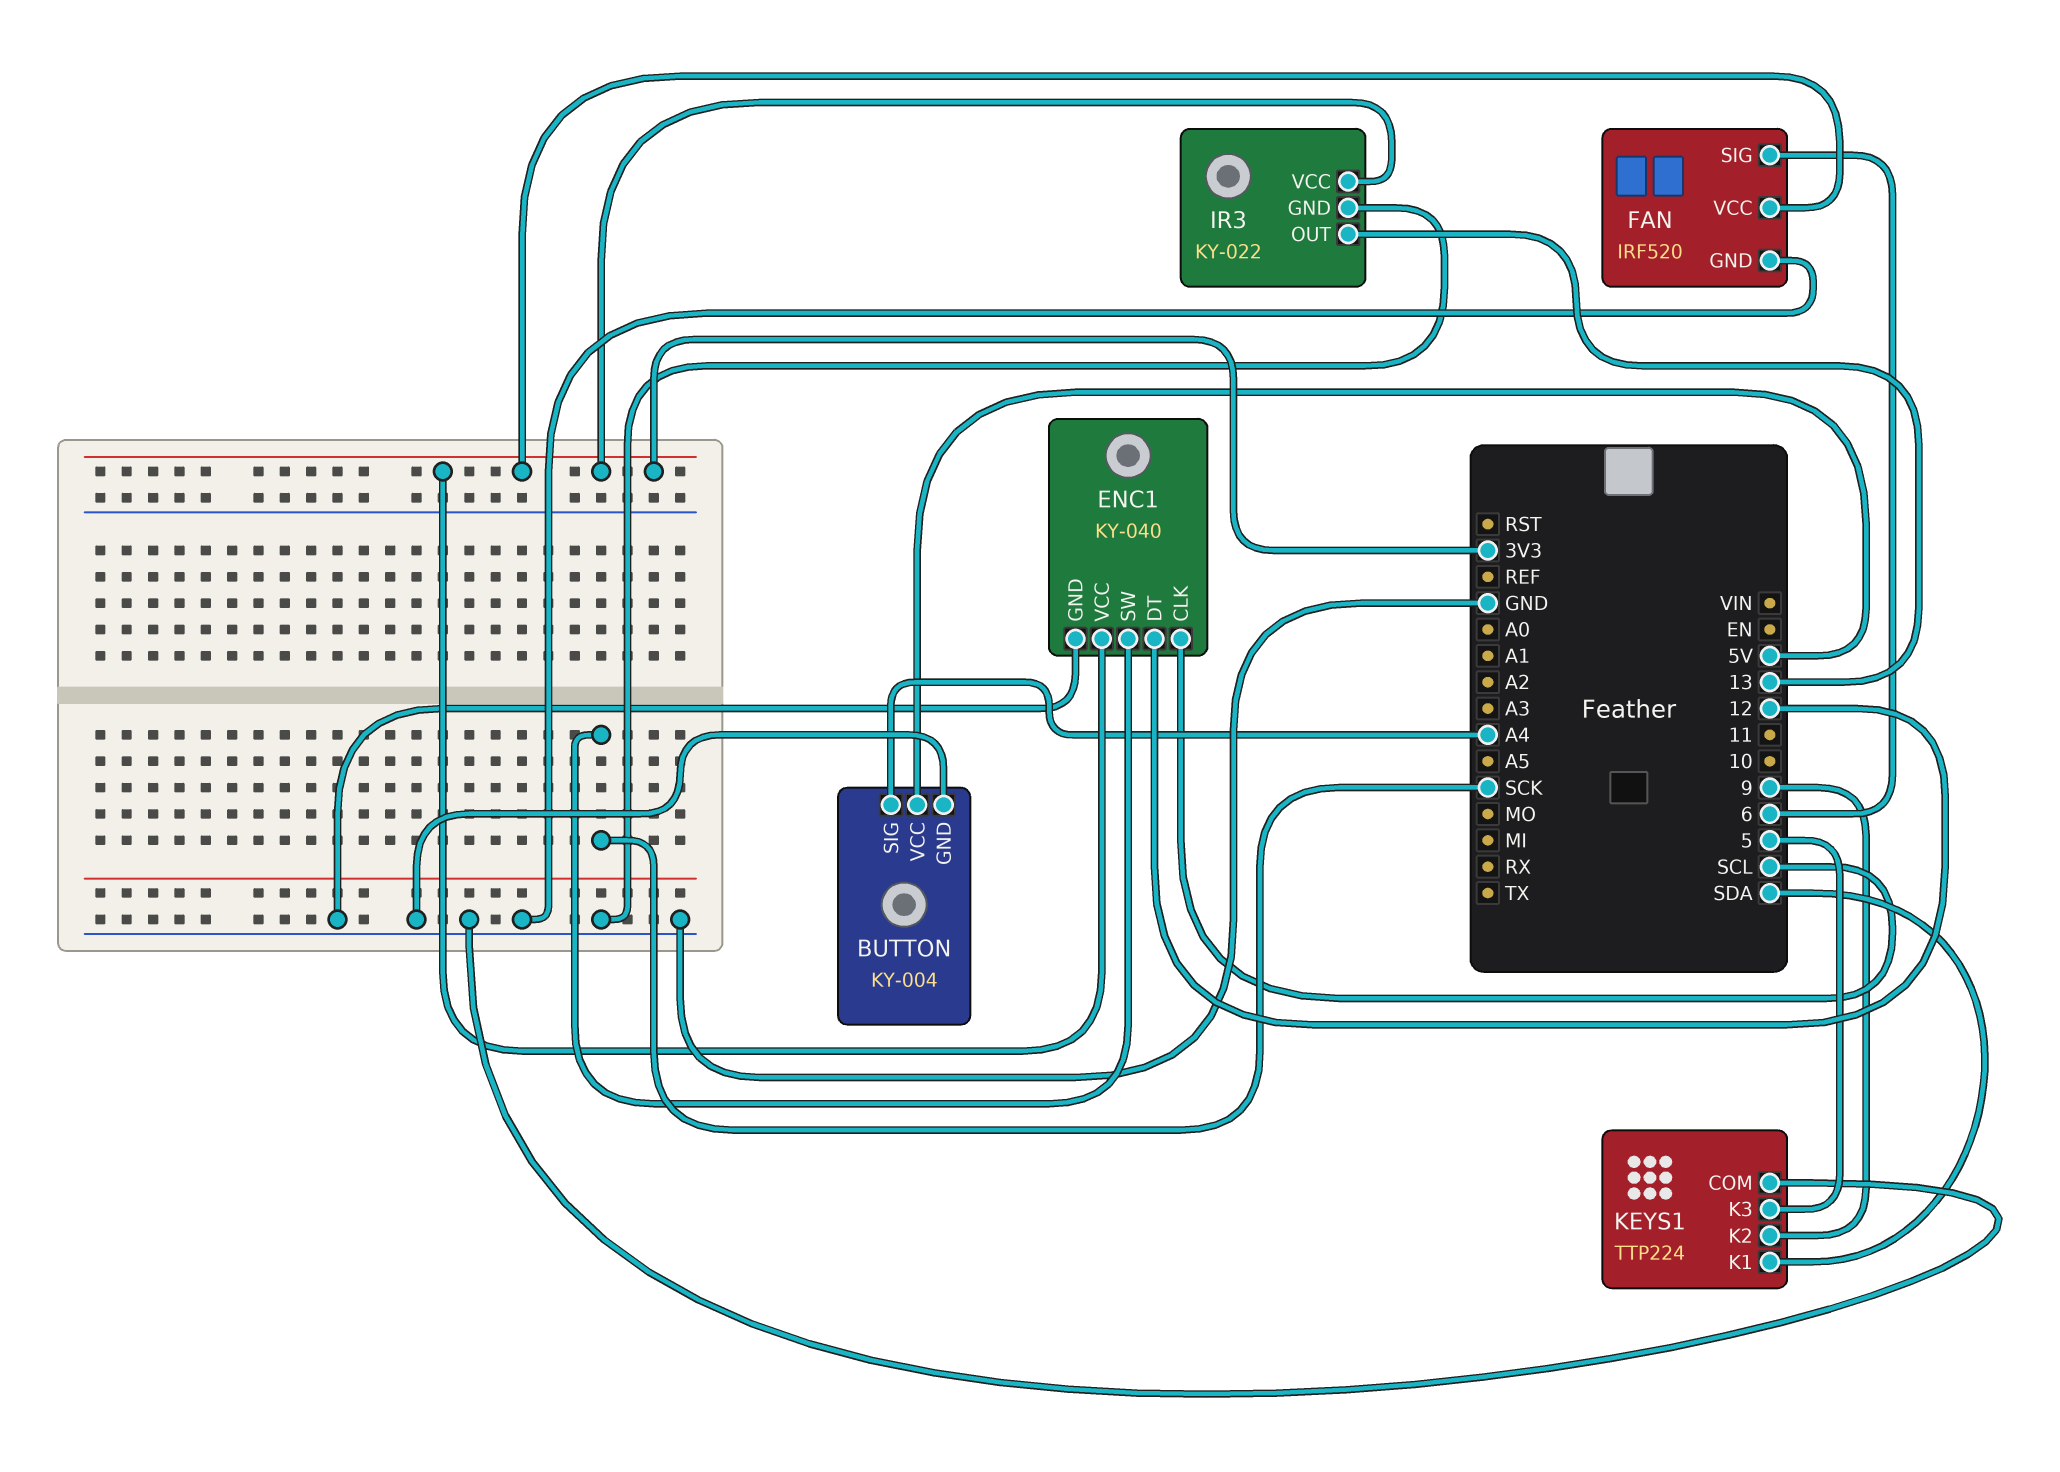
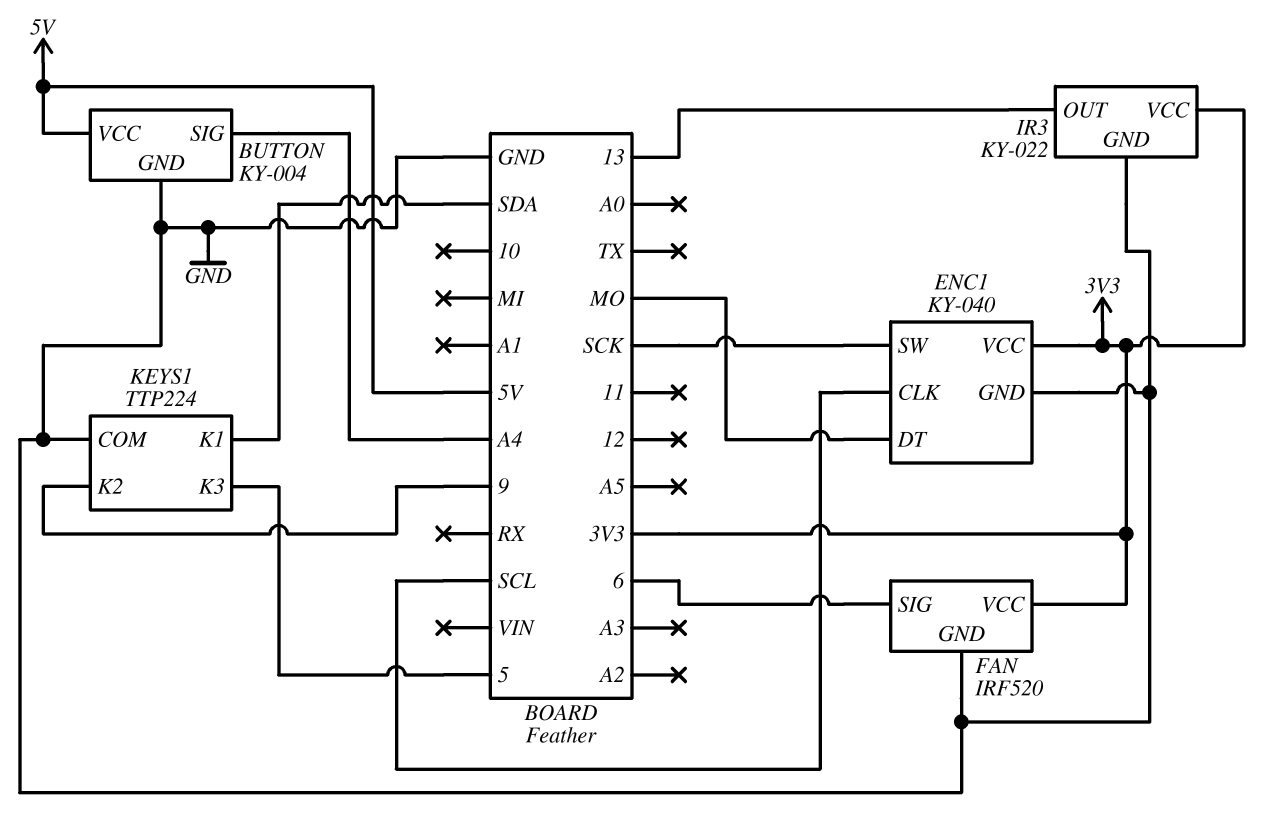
ENC1 pin DT: 12 -> MO

